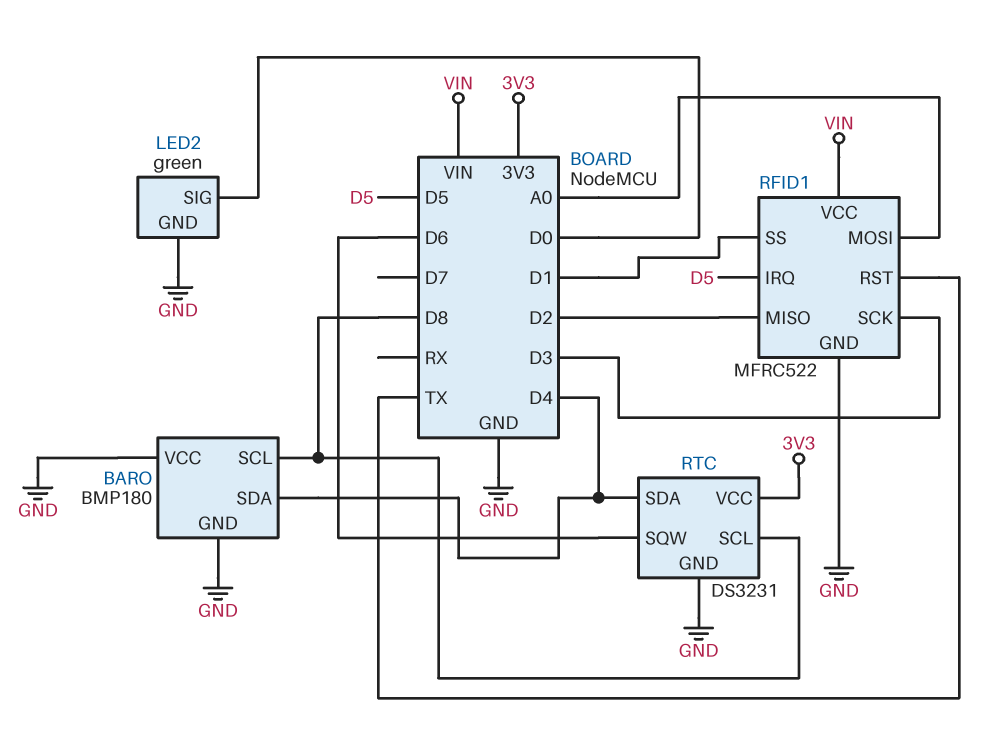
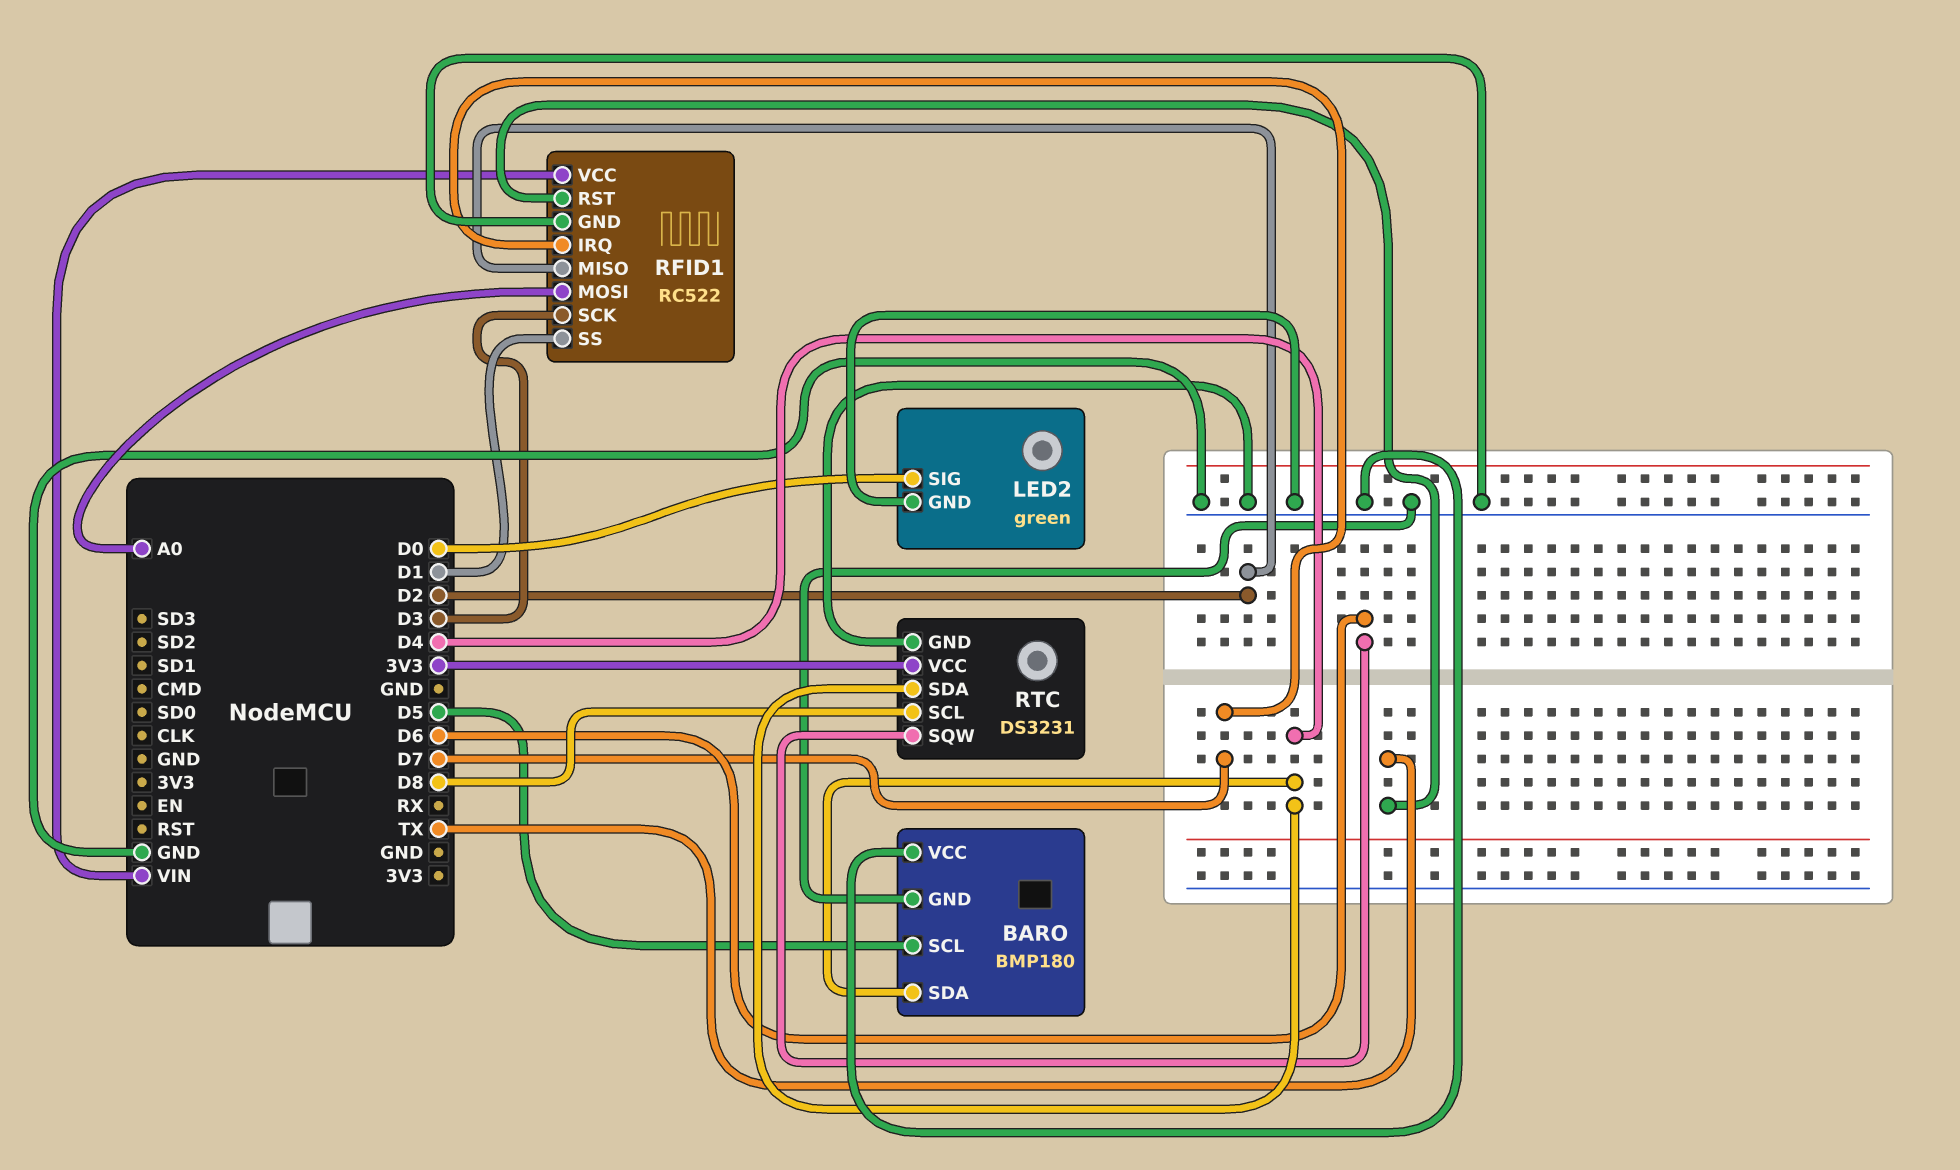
BARO pin SCL: D8 -> D5
RFID1: MFRC522 -> RC522
RFID1 pin IRQ: D5 -> D7

